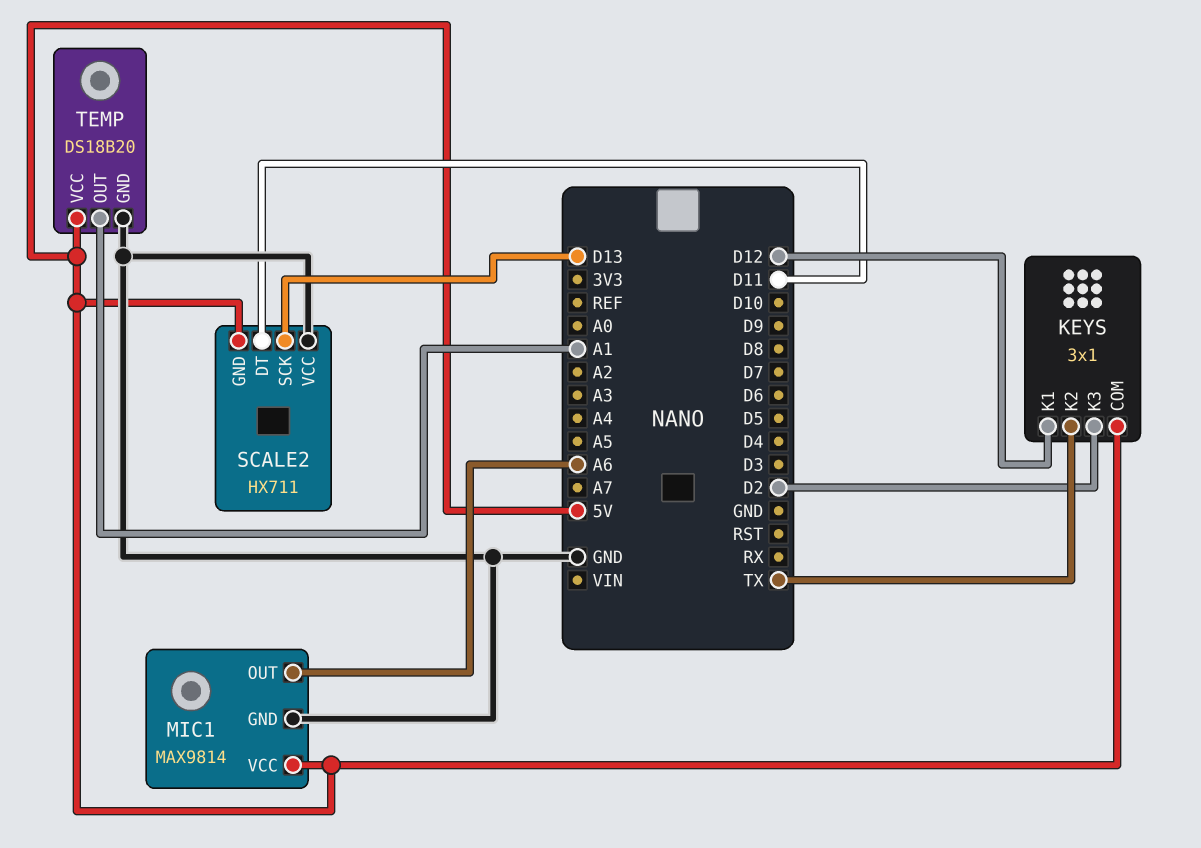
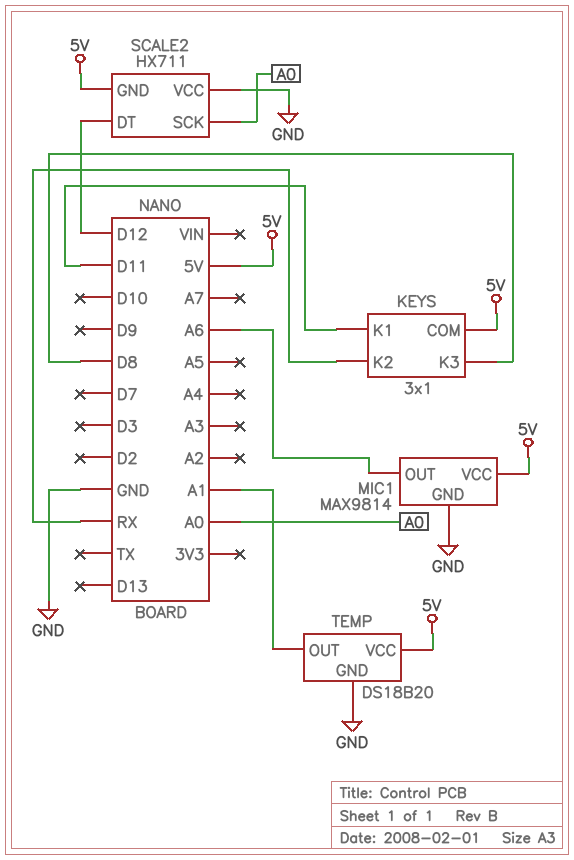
KEYS pin K1: D12 -> D11
KEYS pin K2: TX -> RX
KEYS pin K3: D2 -> D8
SCALE2 pin DT: D11 -> D12
SCALE2 pin SCK: D13 -> A0

